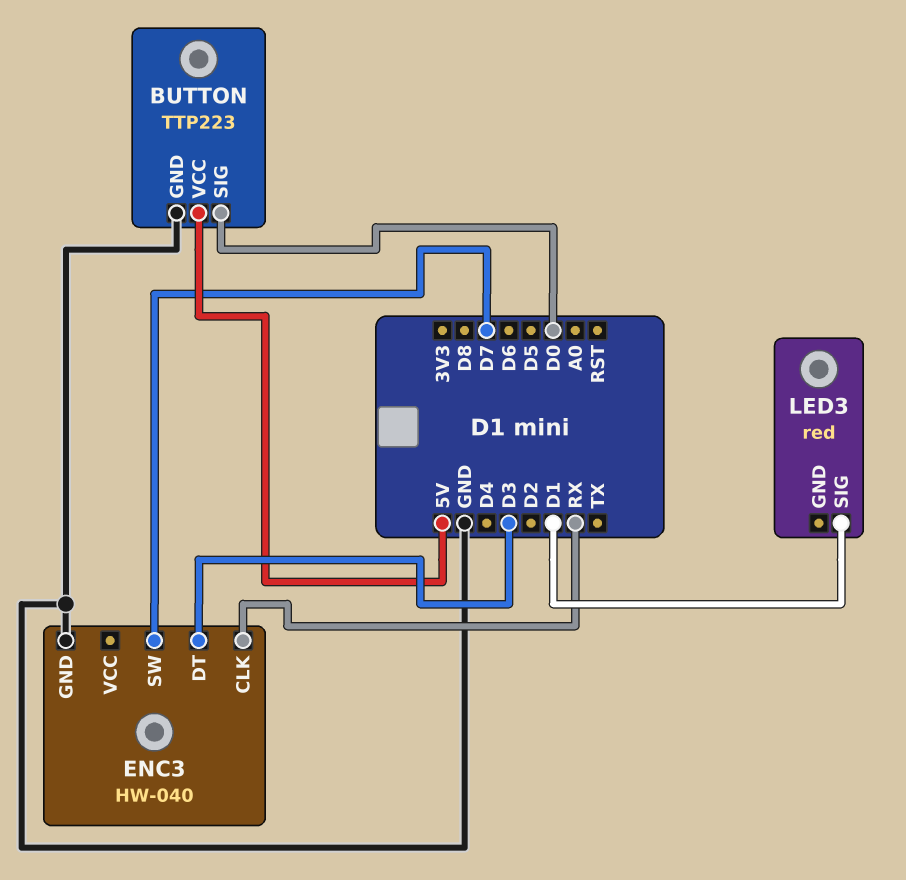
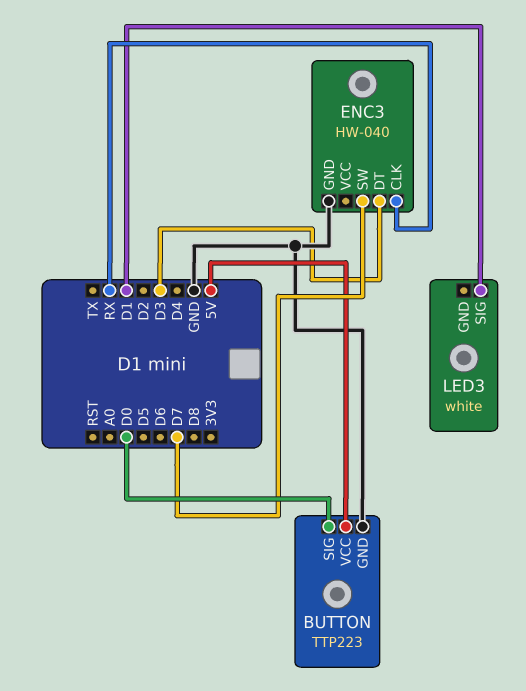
LED3: red -> white

